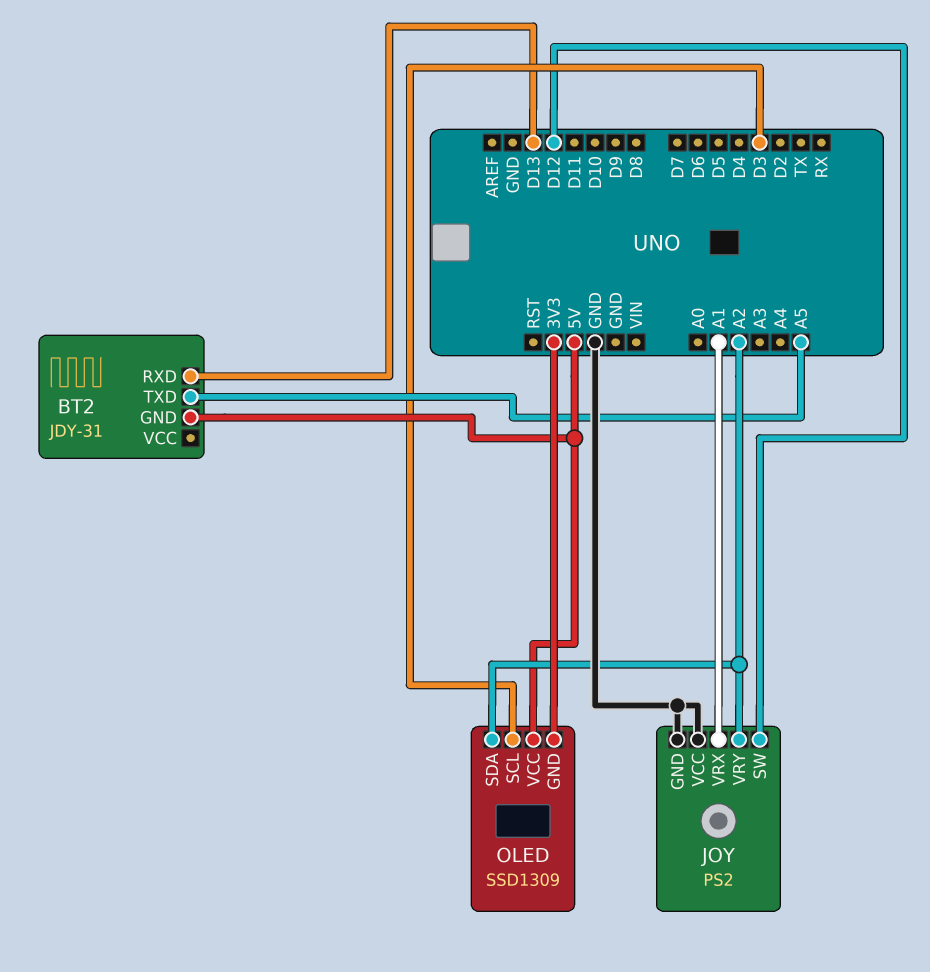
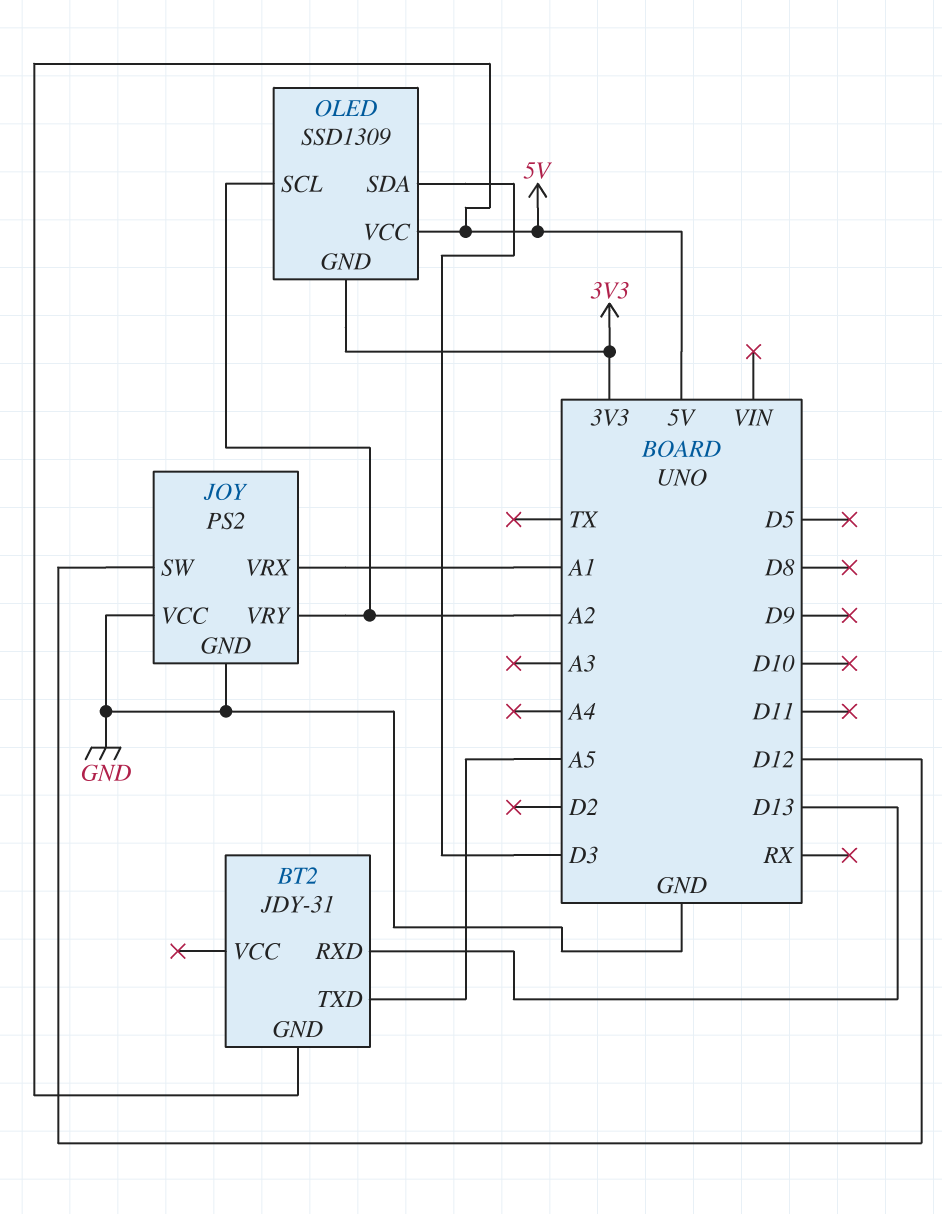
OLED pin SCL: D3 -> A2
OLED pin SDA: A2 -> D3

